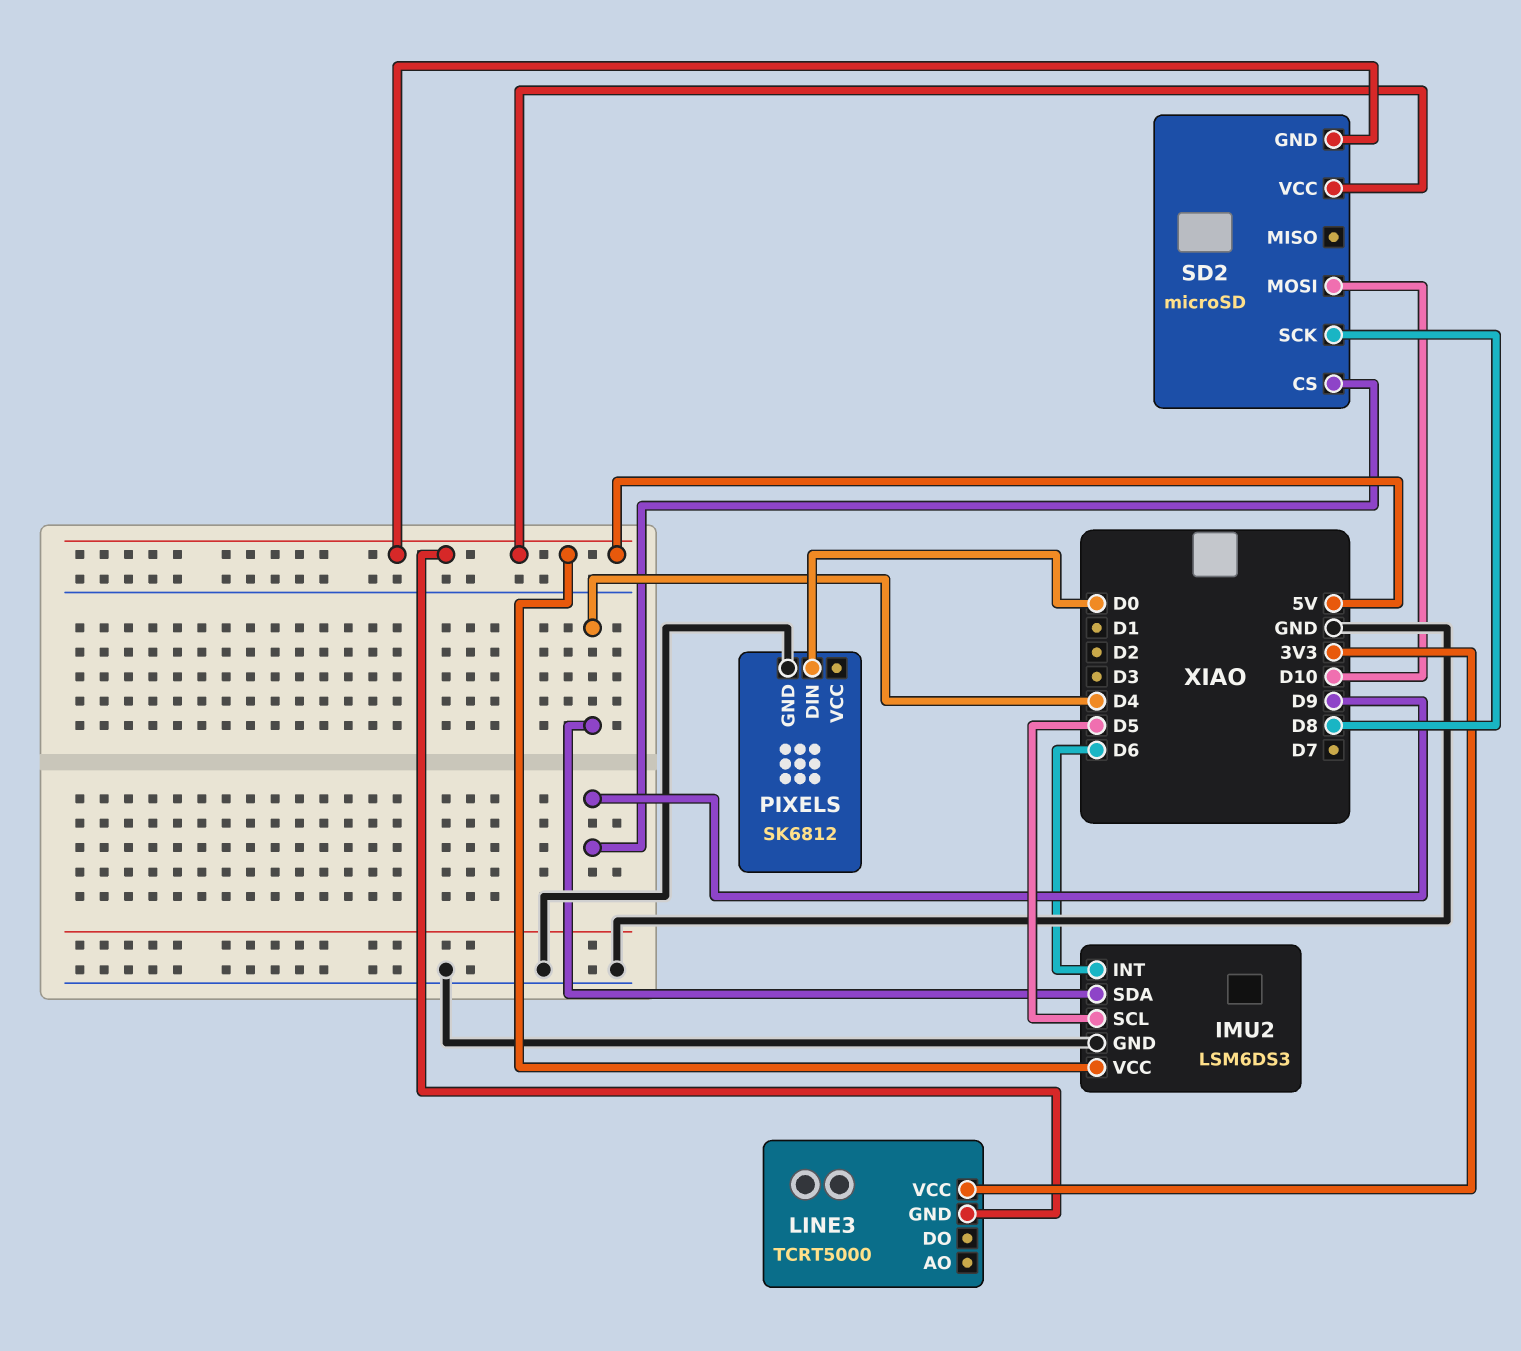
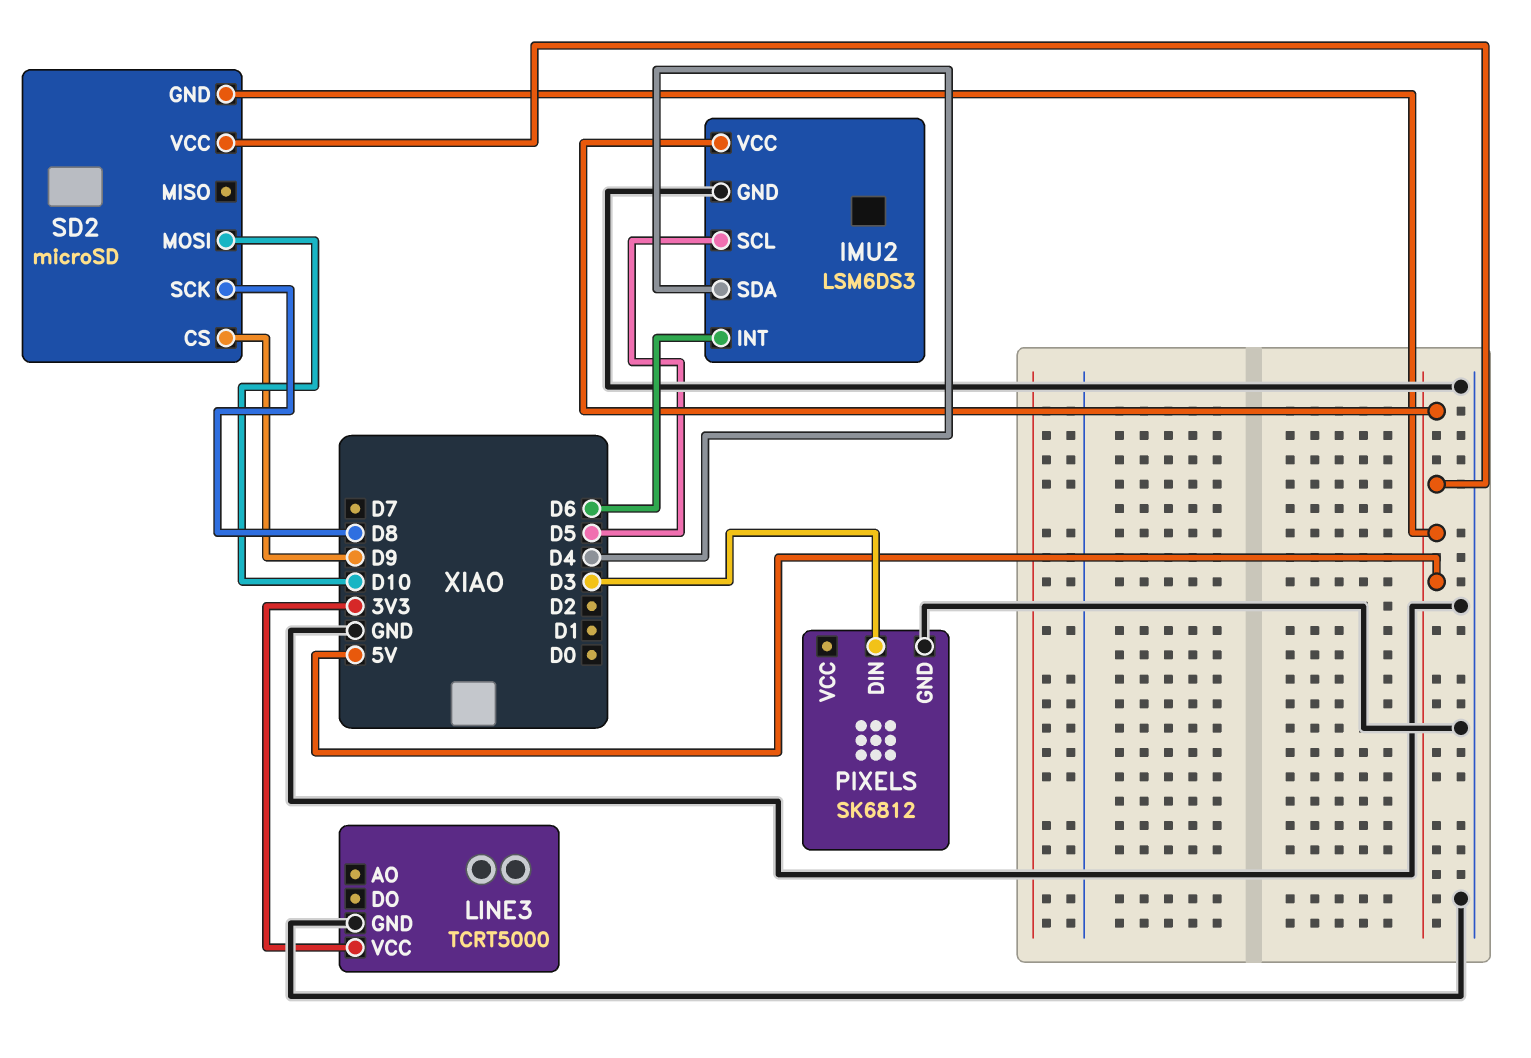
LINE3 pin GND: 5V -> GND
PIXELS pin DIN: D0 -> D3

